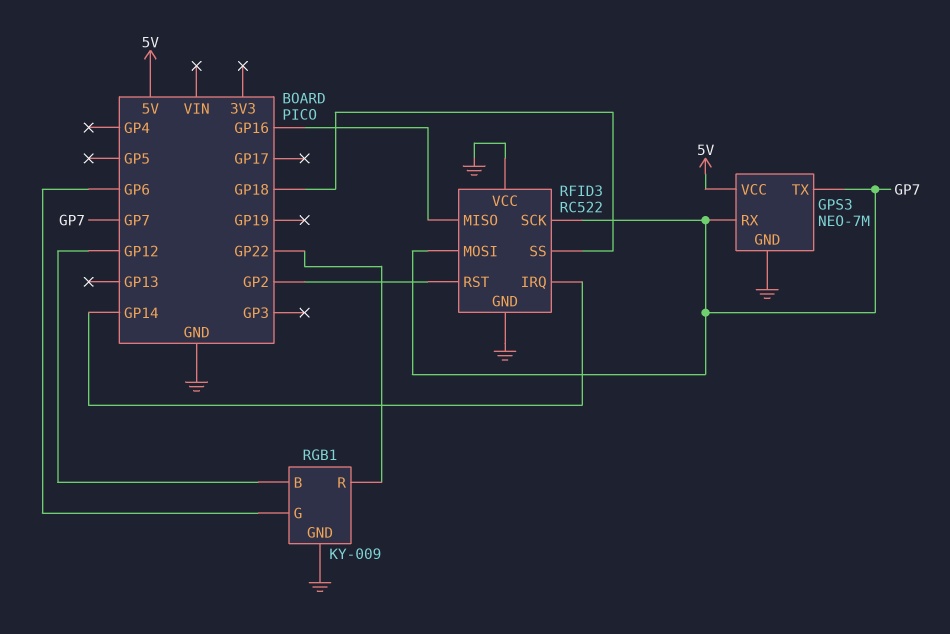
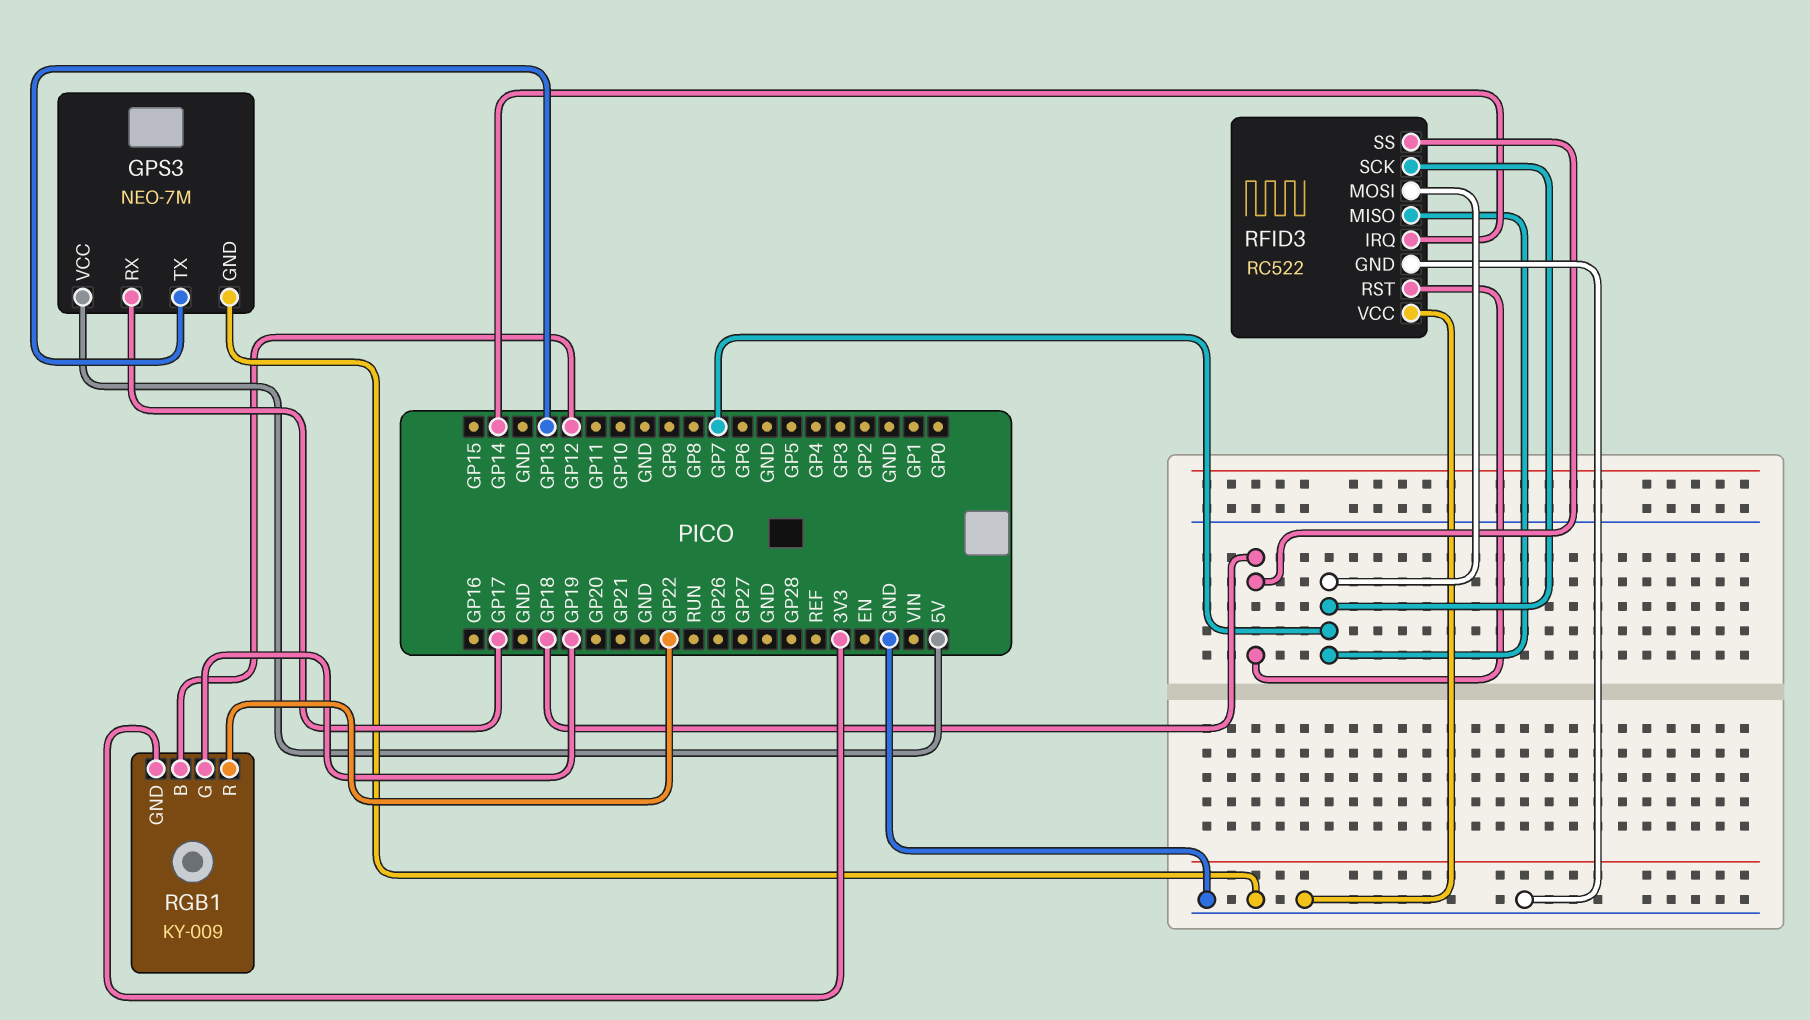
GPS3 pin RX: GP7 -> GP17
GPS3 pin TX: GP7 -> GP13
RFID3 pin MISO: GP16 -> GP7
RFID3 pin RST: GP2 -> GP18
RGB1 pin G: GP6 -> GP19
RGB1 pin GND: GND -> 3V3

